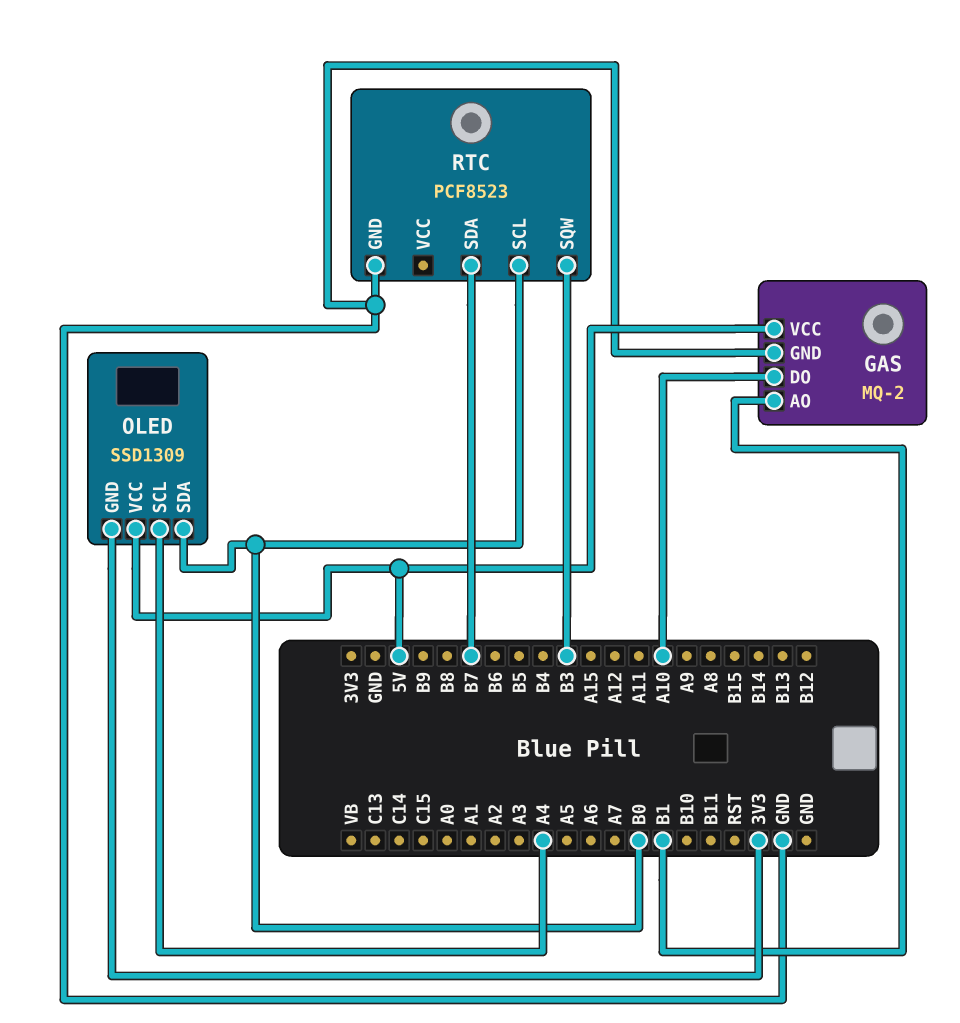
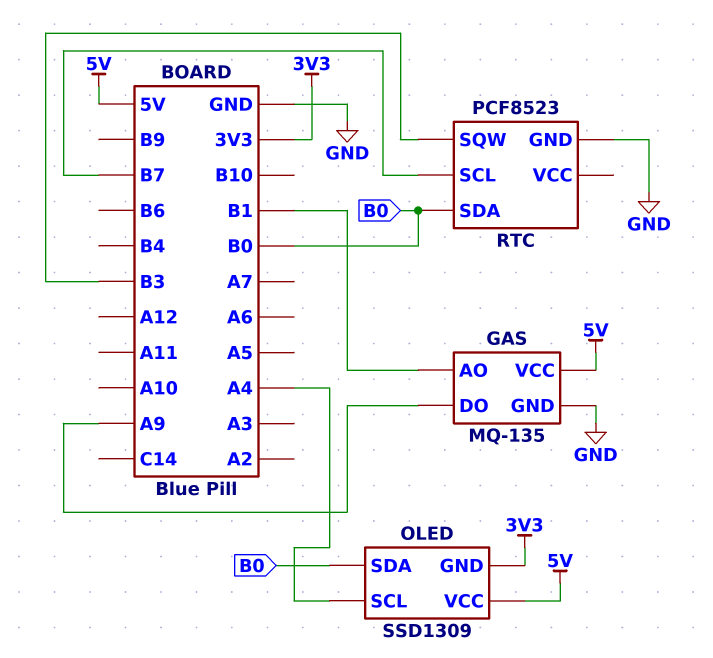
GAS: MQ-2 -> MQ-135
GAS pin DO: A10 -> A9
RTC pin SCL: B0 -> B7
RTC pin SDA: B7 -> B0

